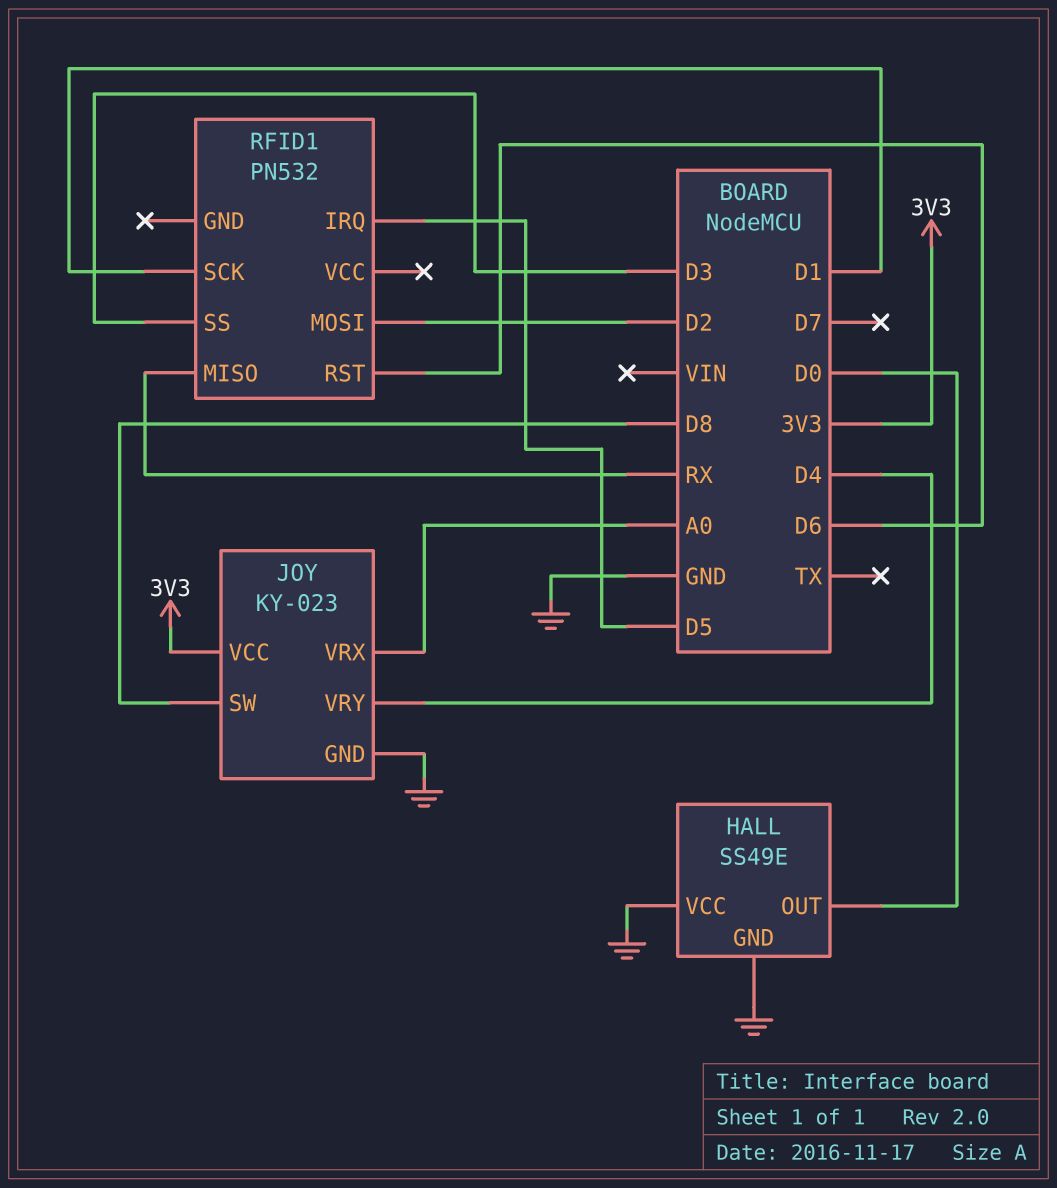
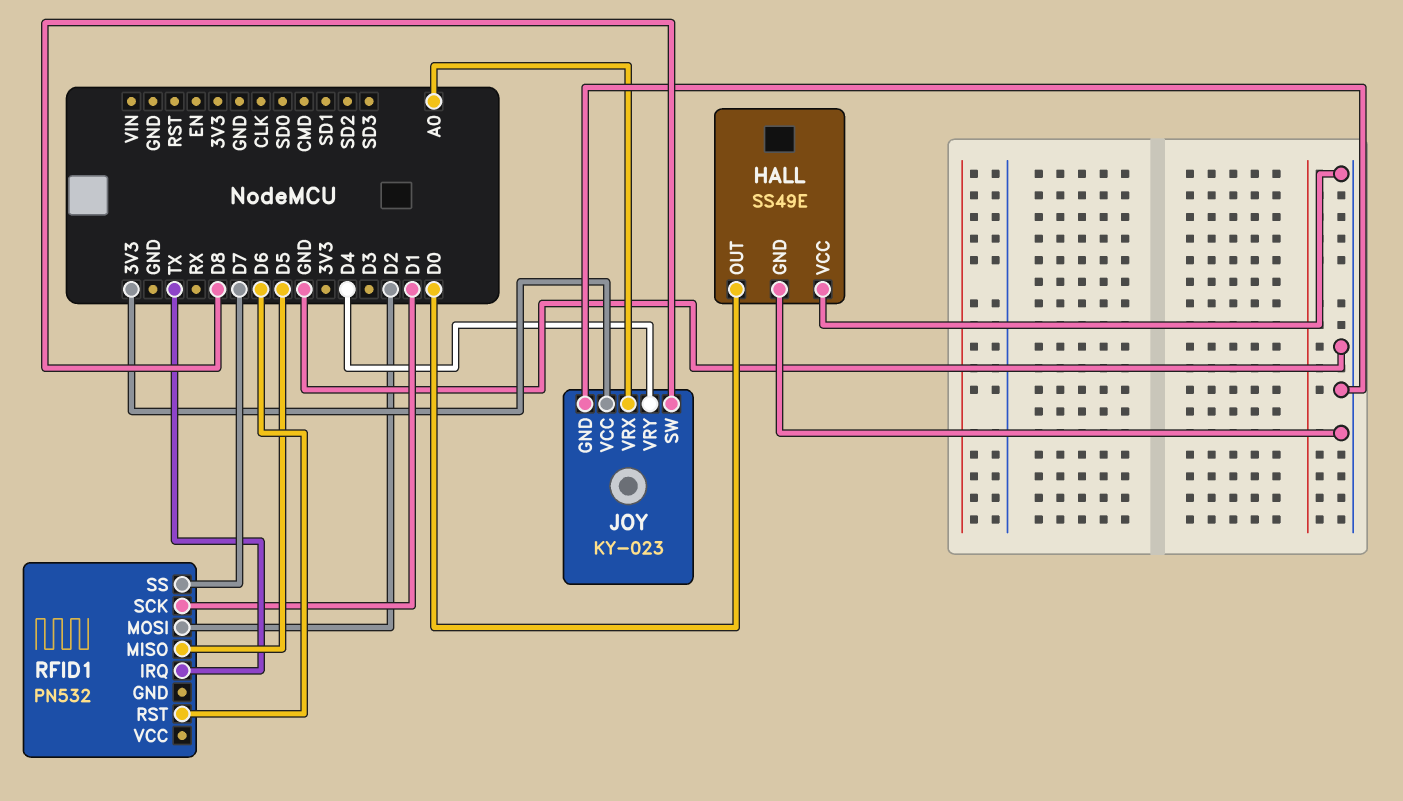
RFID1 pin IRQ: D5 -> TX
RFID1 pin MISO: RX -> D5
RFID1 pin SS: D3 -> D7

